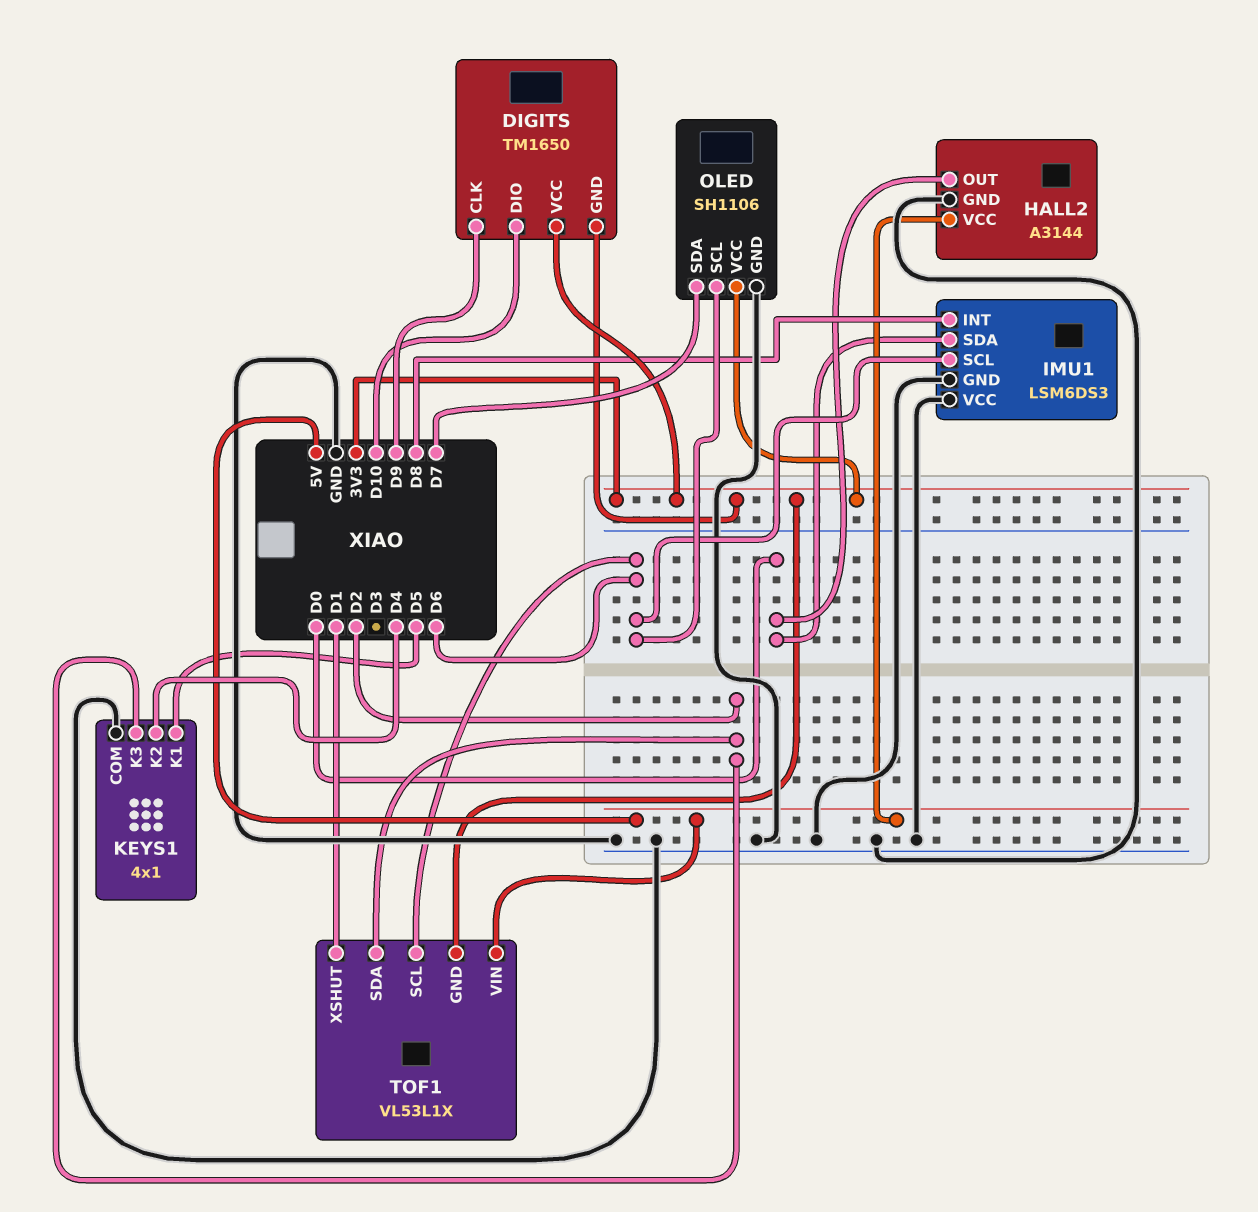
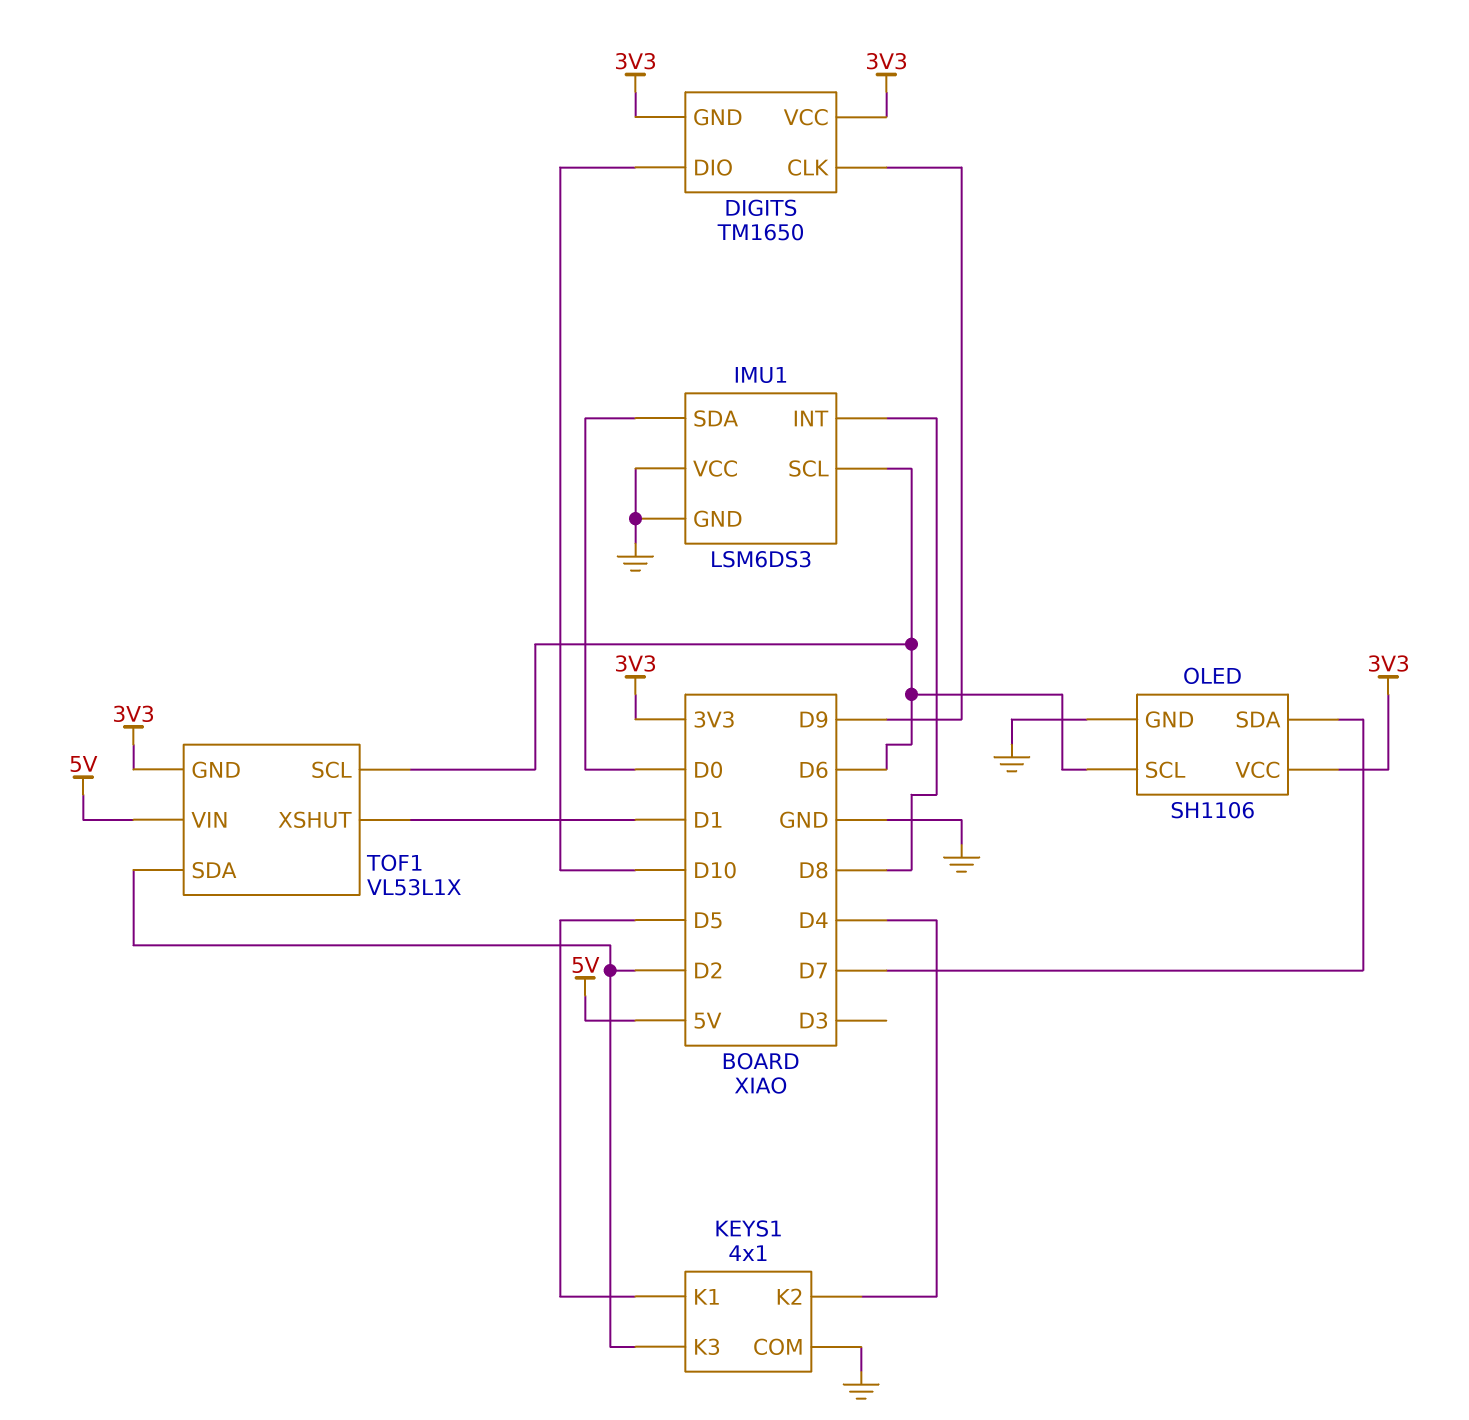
HALL2: A3144 -> none
HALL2 pin GND: GND -> none
HALL2 pin OUT: D0 -> none
HALL2 pin VCC: 5V -> none

